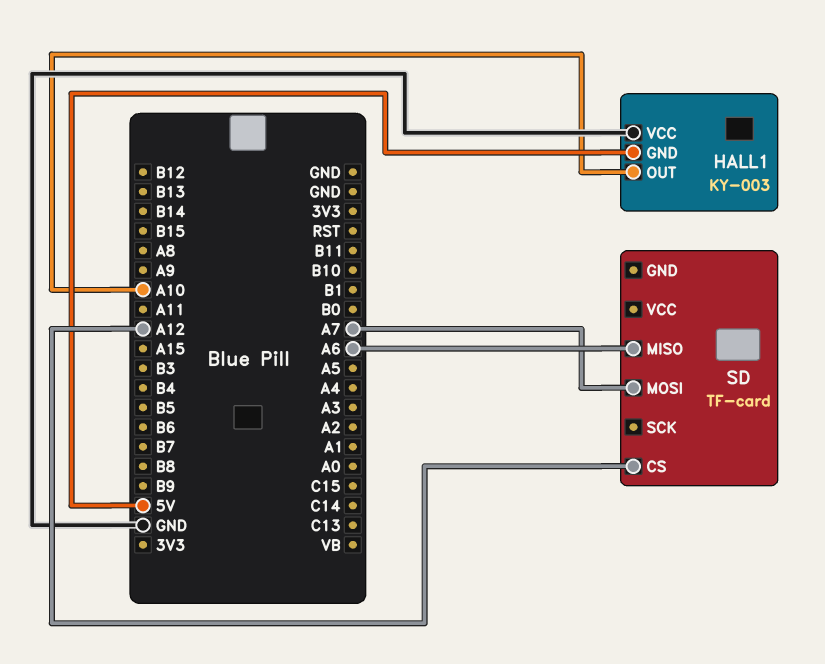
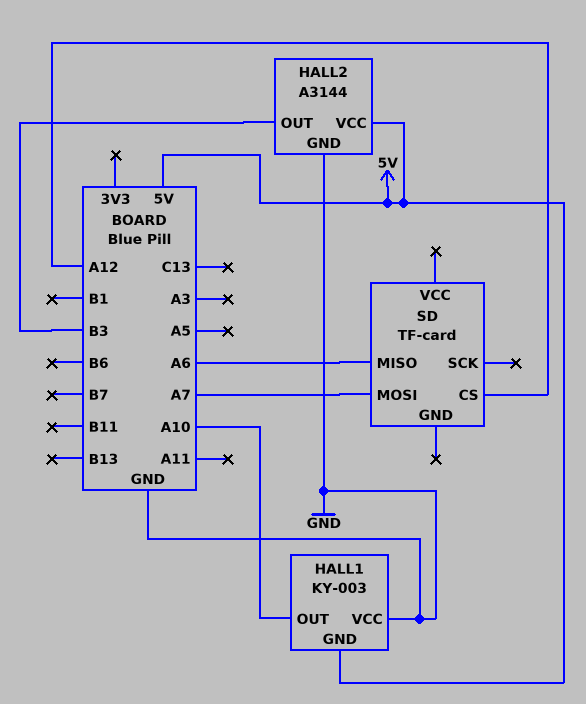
HALL2: none -> A3144
HALL2 pin GND: none -> GND
HALL2 pin OUT: none -> B3
HALL2 pin VCC: none -> 5V

